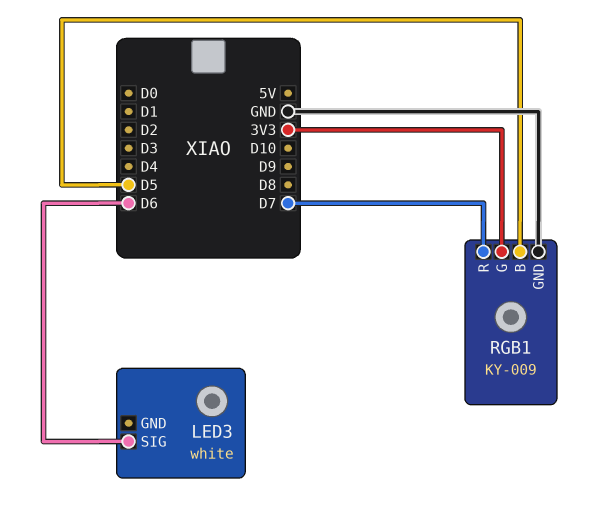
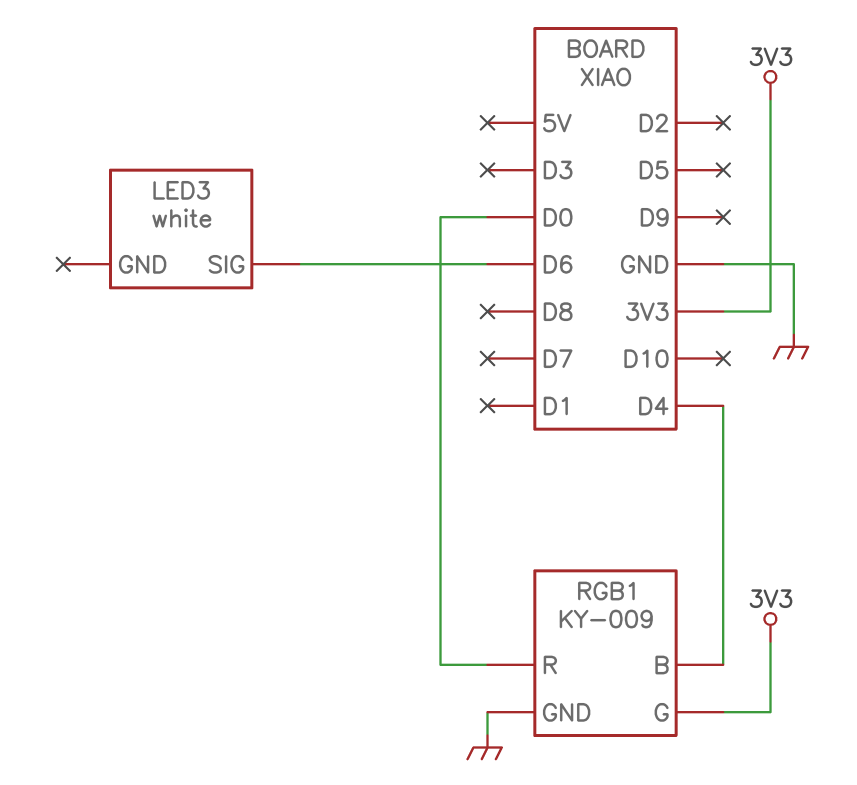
RGB1 pin B: D5 -> D4
RGB1 pin R: D7 -> D0

